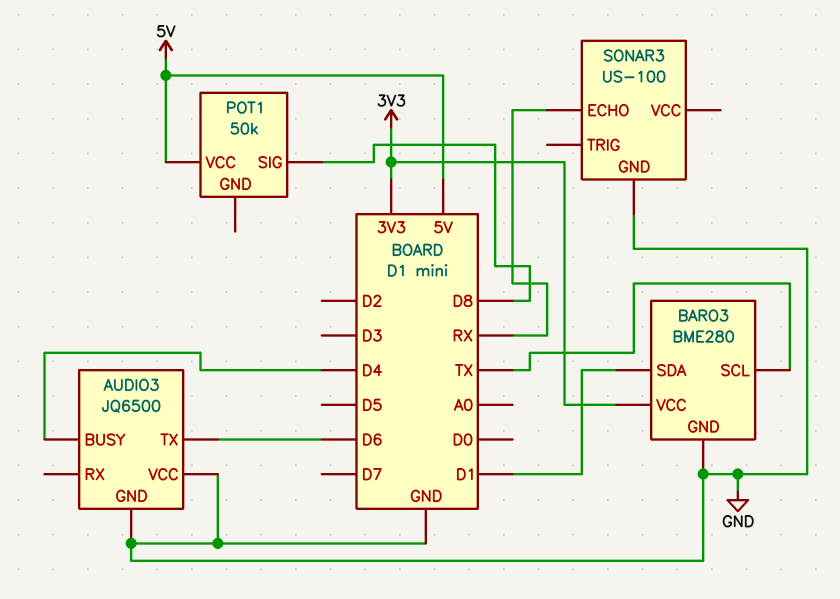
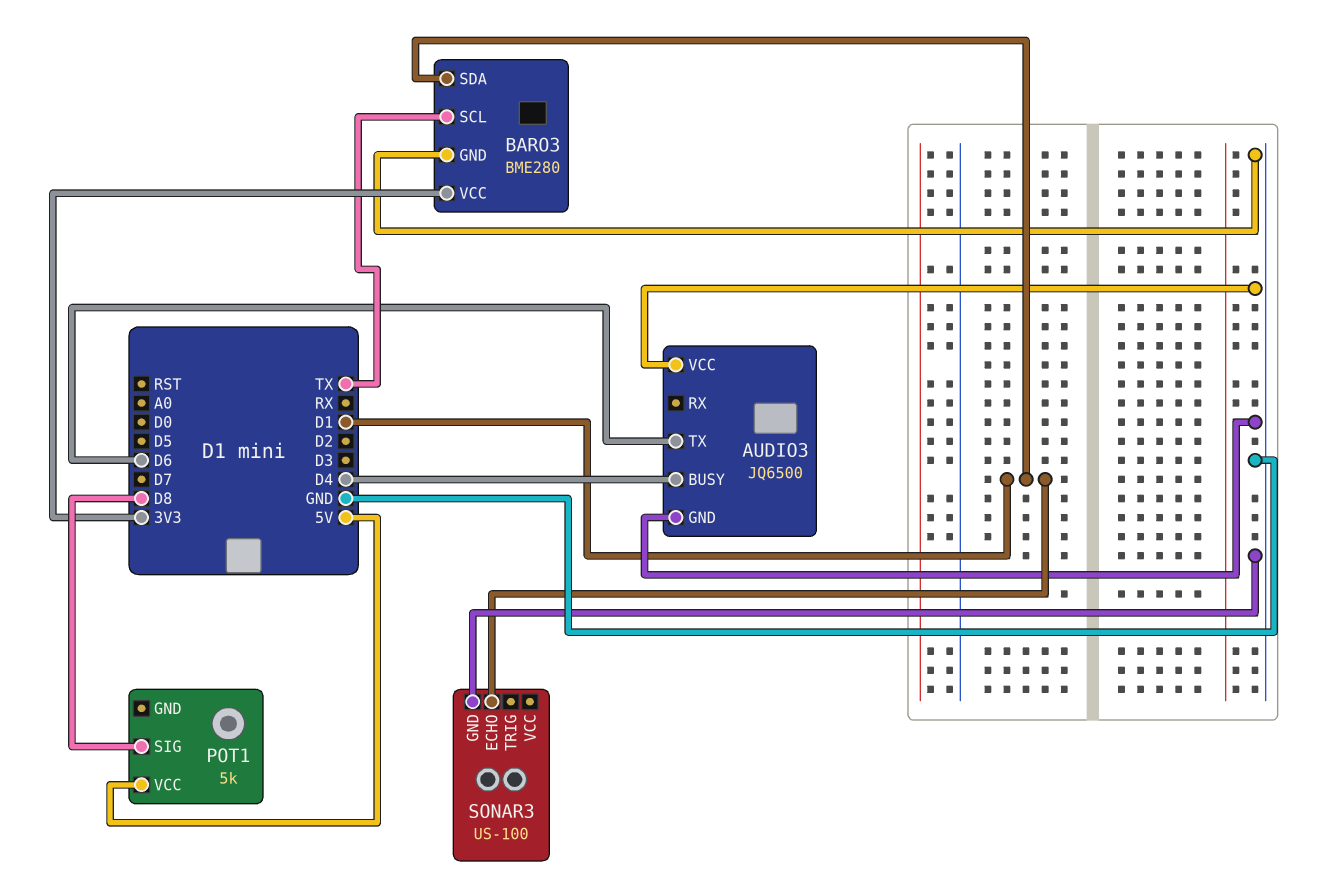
POT1: 50k -> 5k
SONAR3 pin ECHO: RX -> D1

